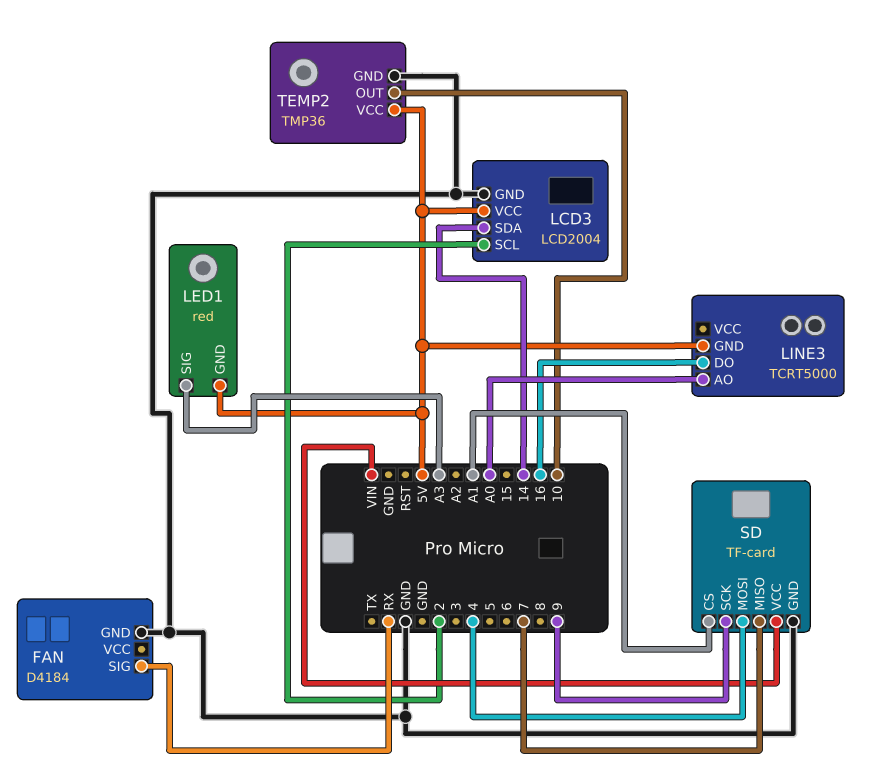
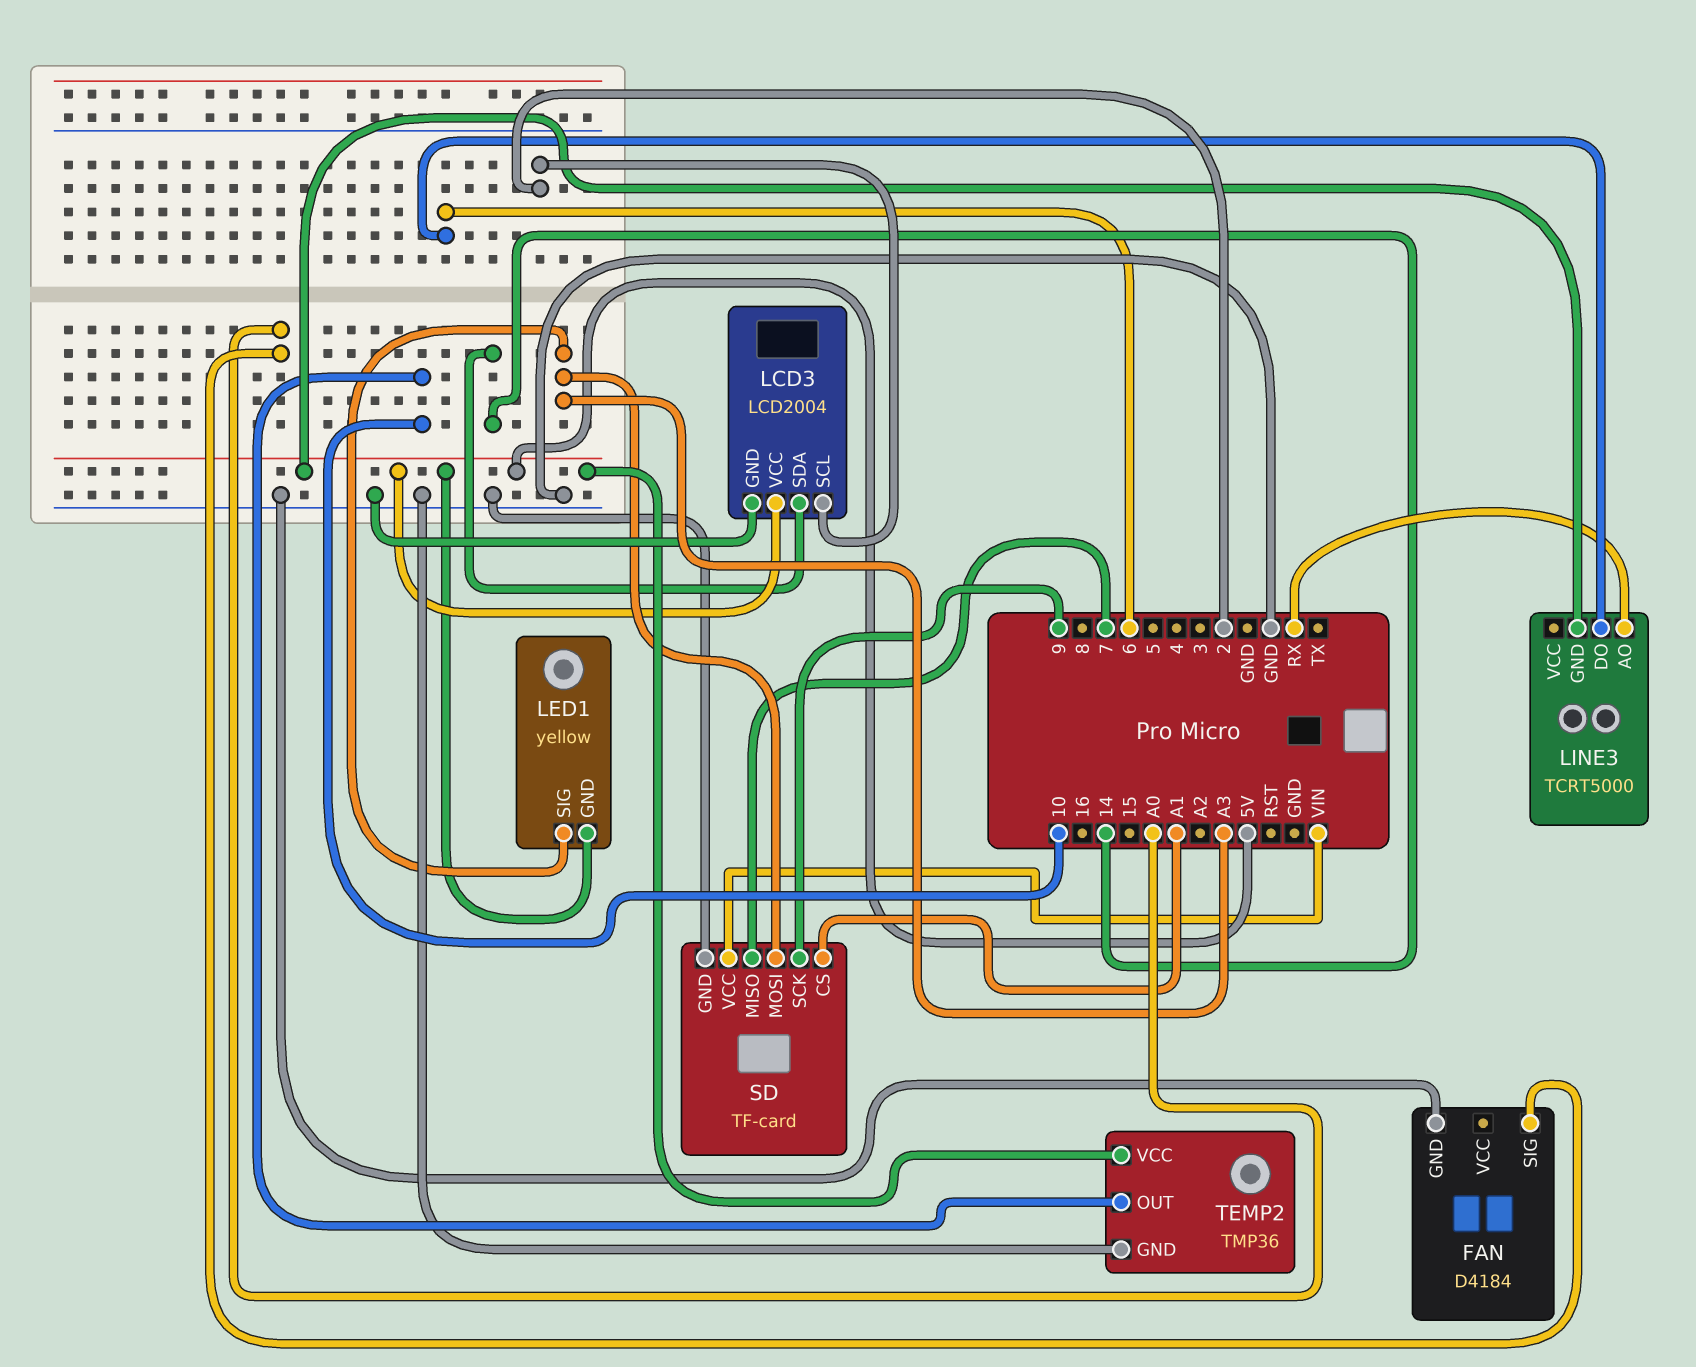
FAN pin SIG: RX -> A0
LED1: red -> yellow
LINE3 pin AO: A0 -> RX
LINE3 pin DO: 16 -> 6
SD pin MOSI: 4 -> A3

